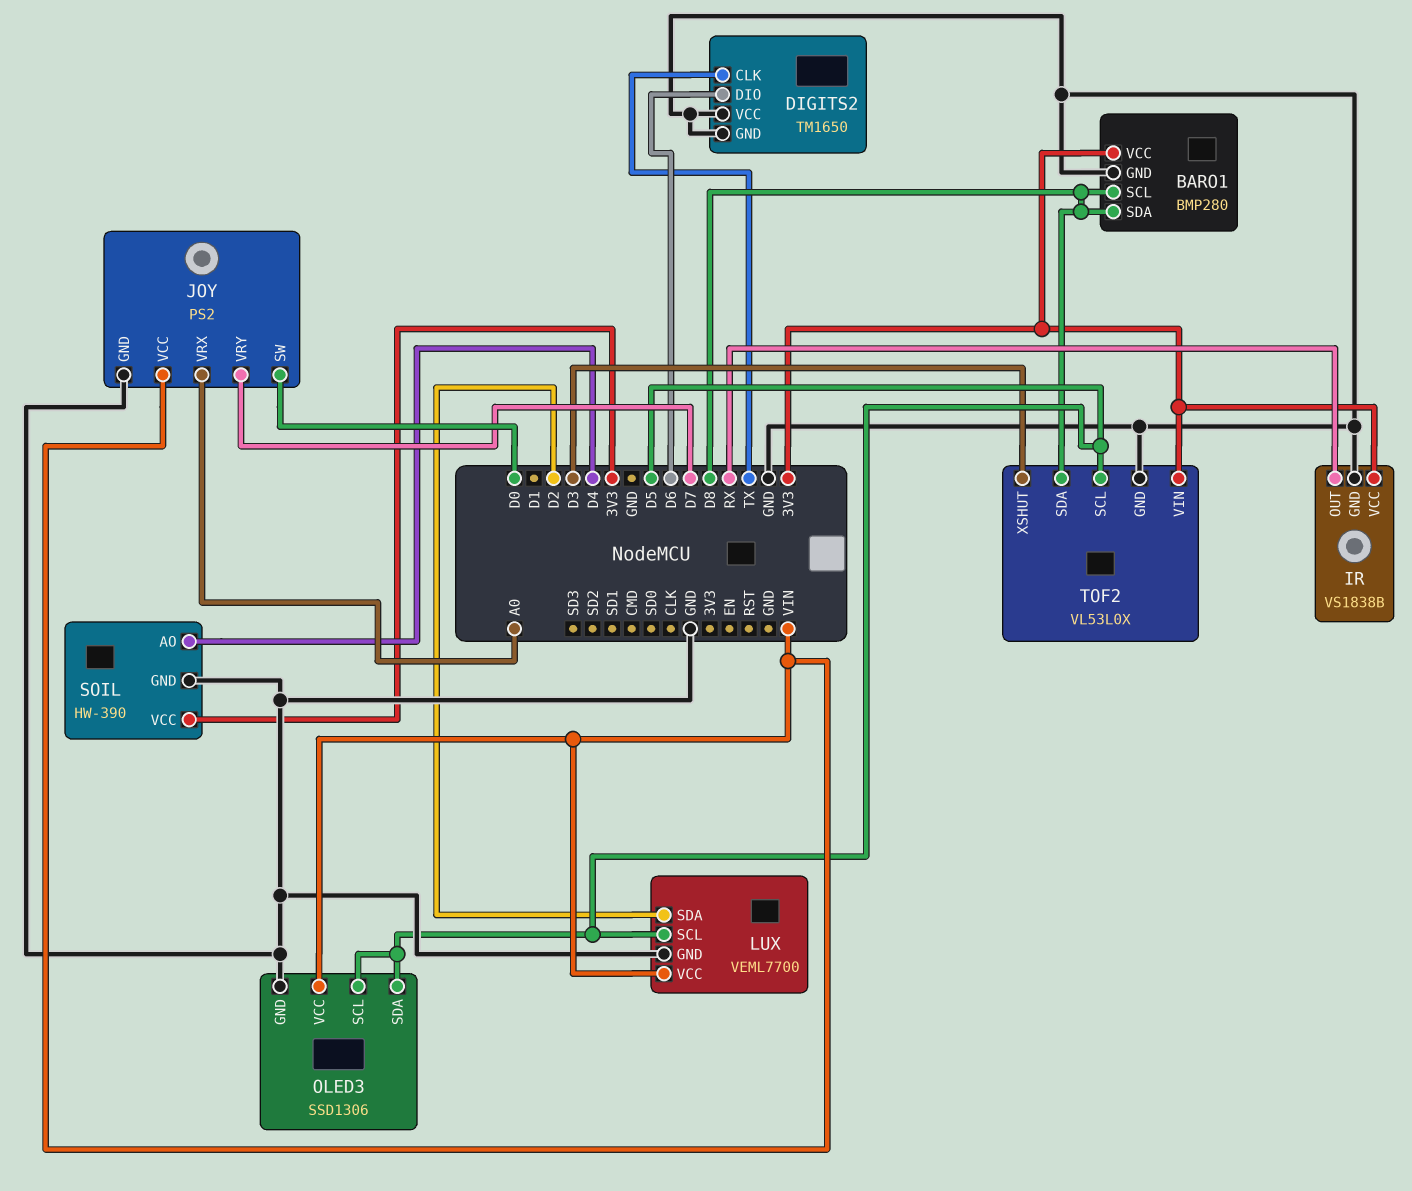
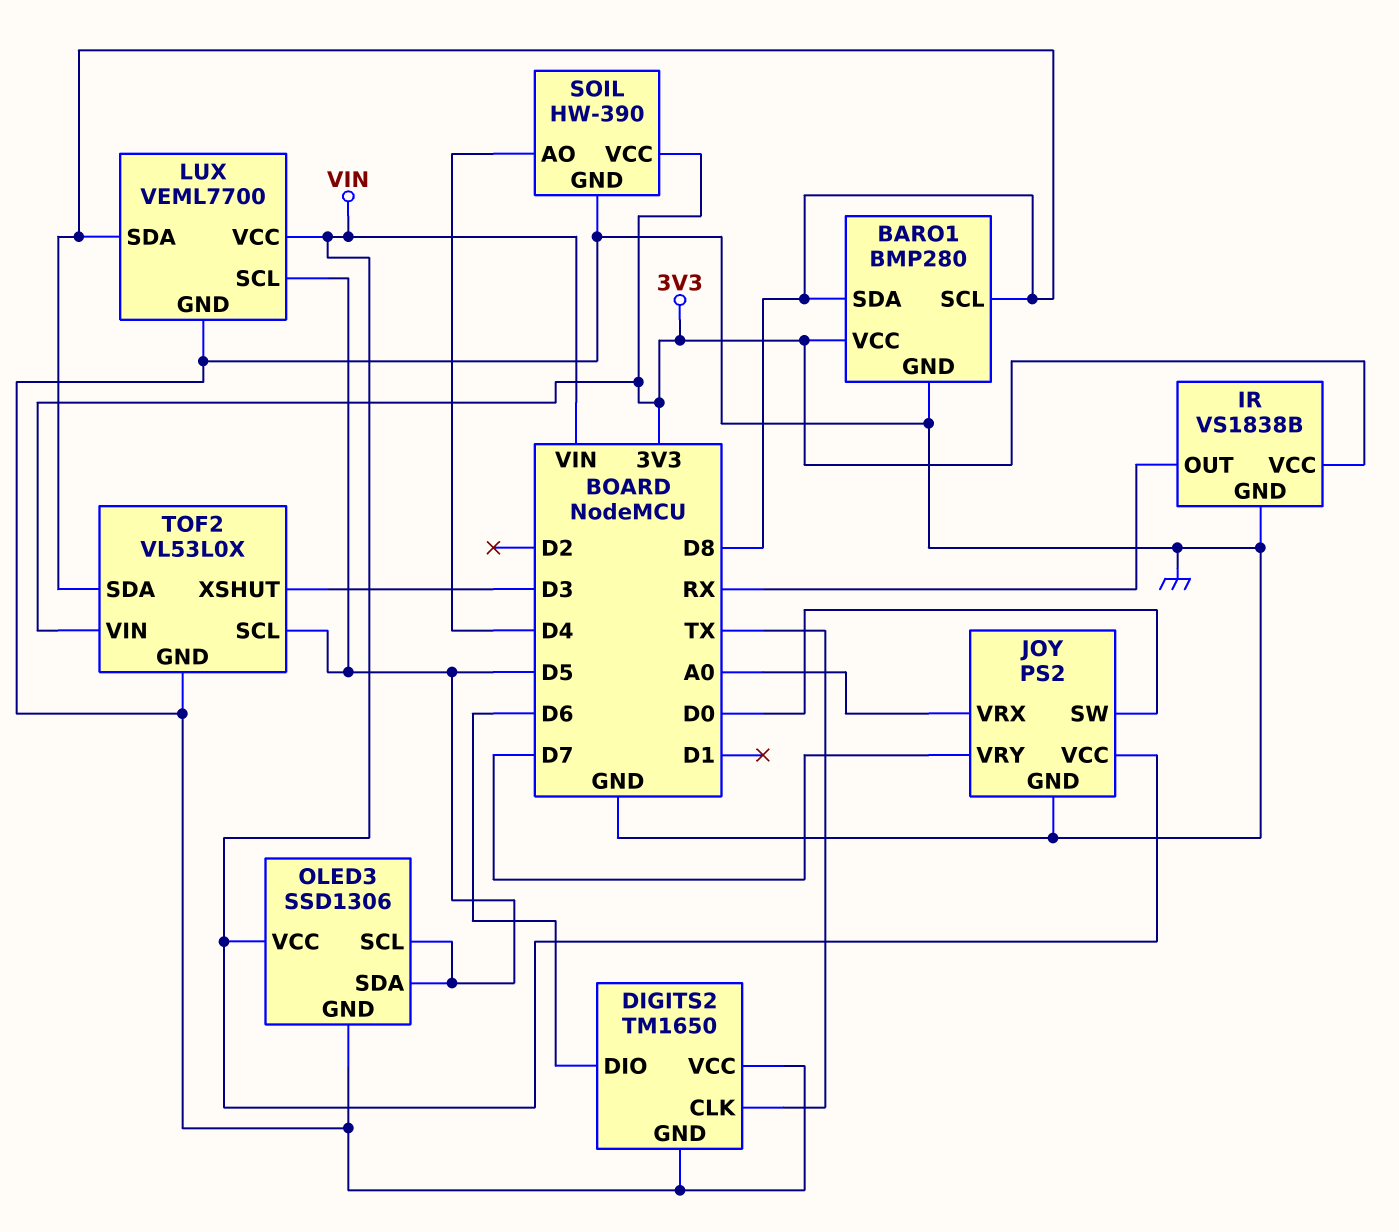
LUX pin SDA: D2 -> D8

